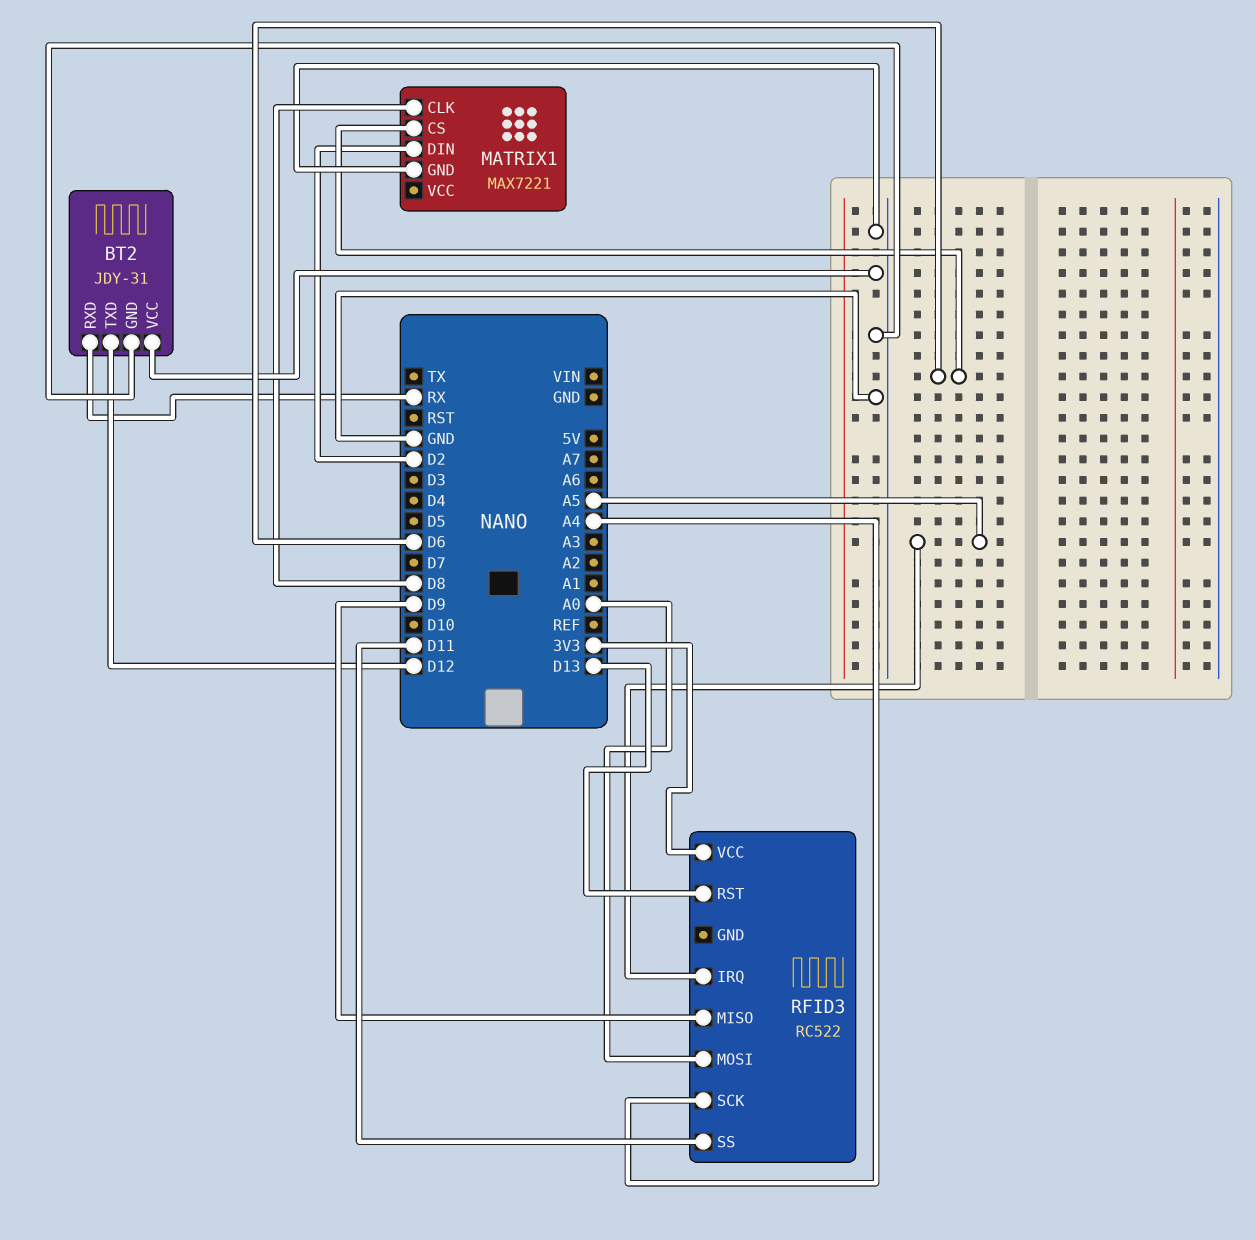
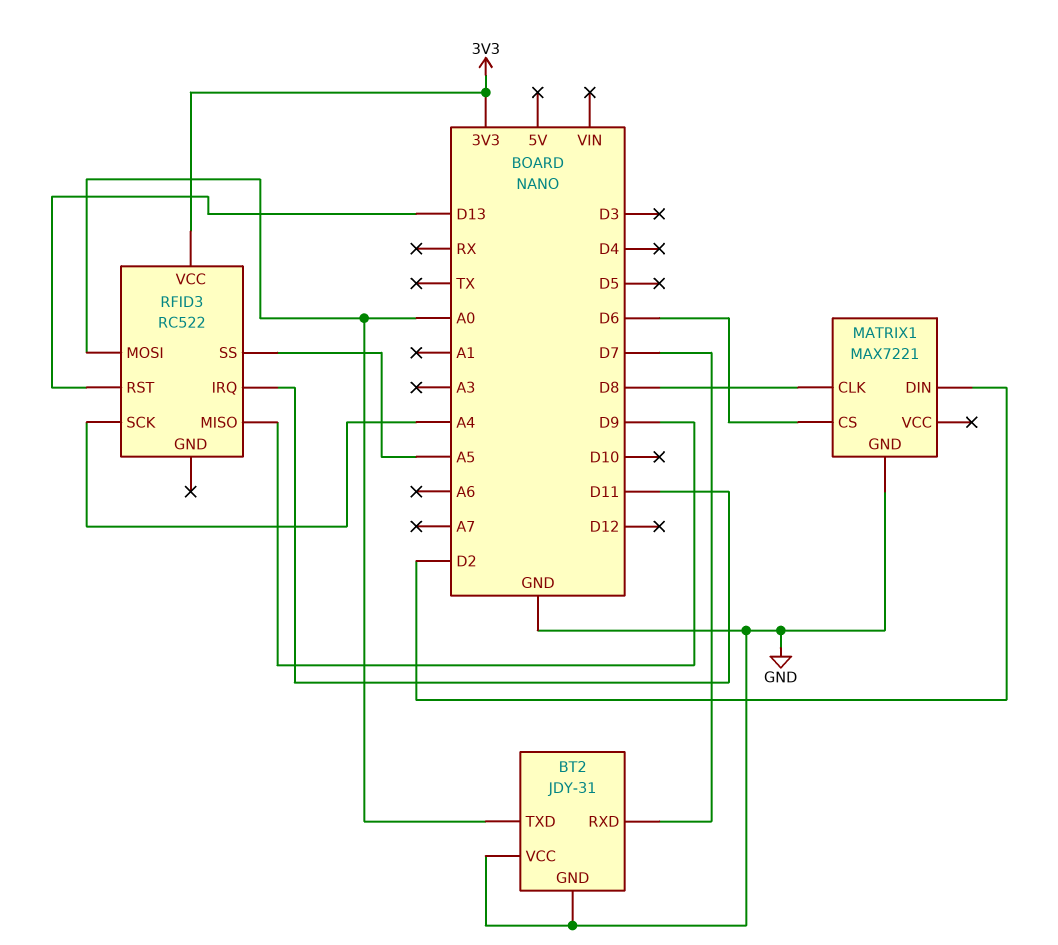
BT2 pin RXD: RX -> D7
BT2 pin TXD: D12 -> A0
RFID3 pin IRQ: A5 -> D11
RFID3 pin SS: D11 -> A5

